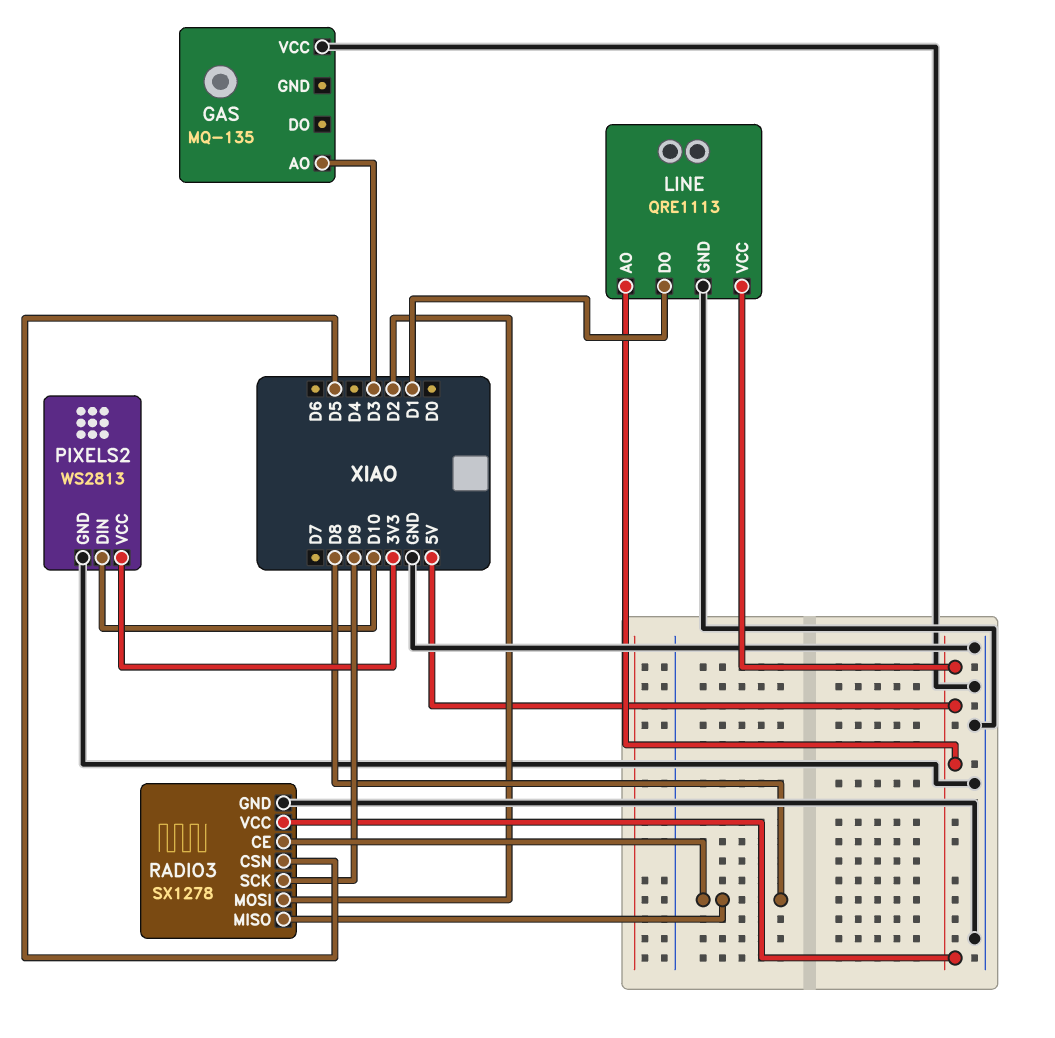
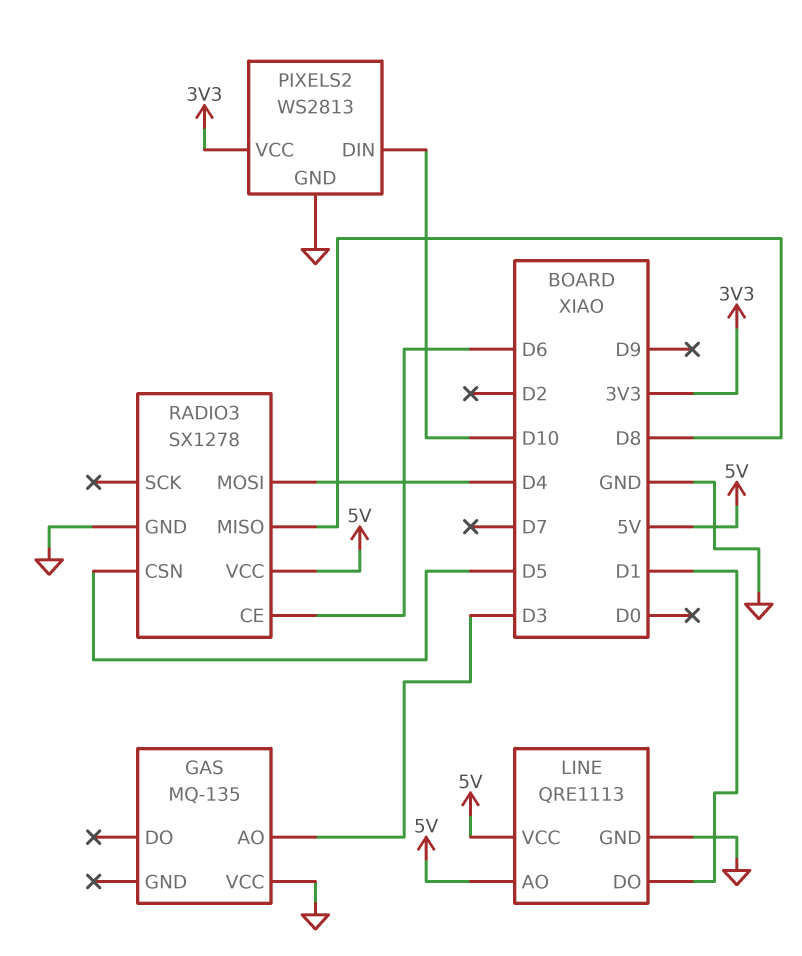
RADIO3 pin CE: D8 -> D6
RADIO3 pin MOSI: D2 -> D4
RADIO3 pin SCK: D9 -> none

